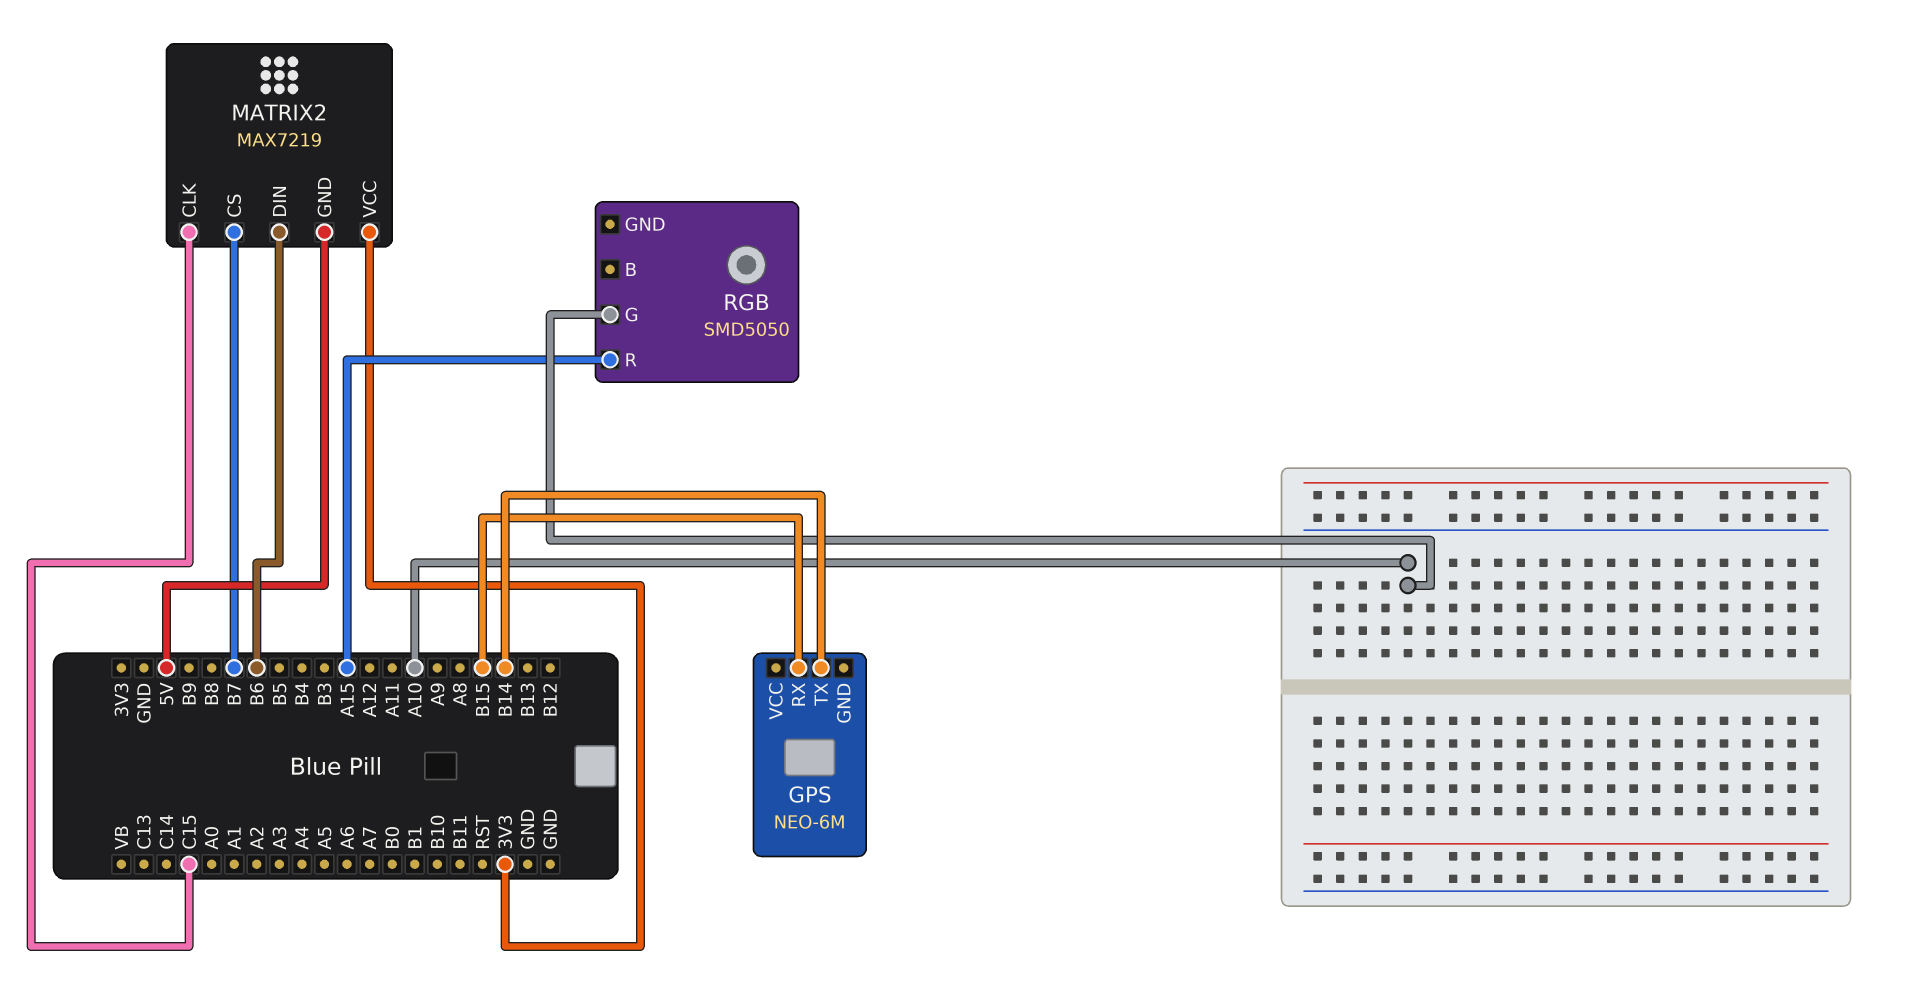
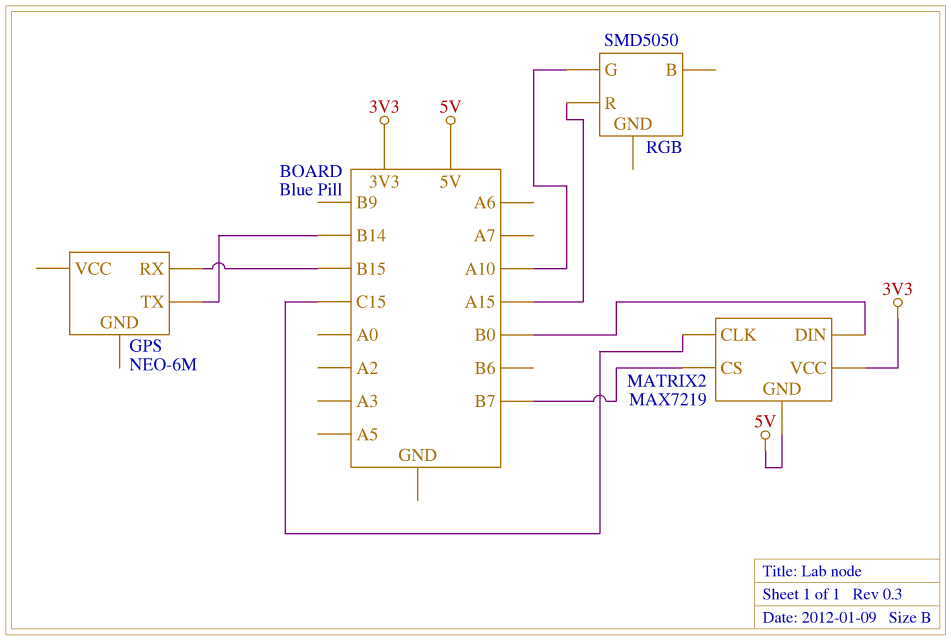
MATRIX2 pin DIN: B6 -> B0

